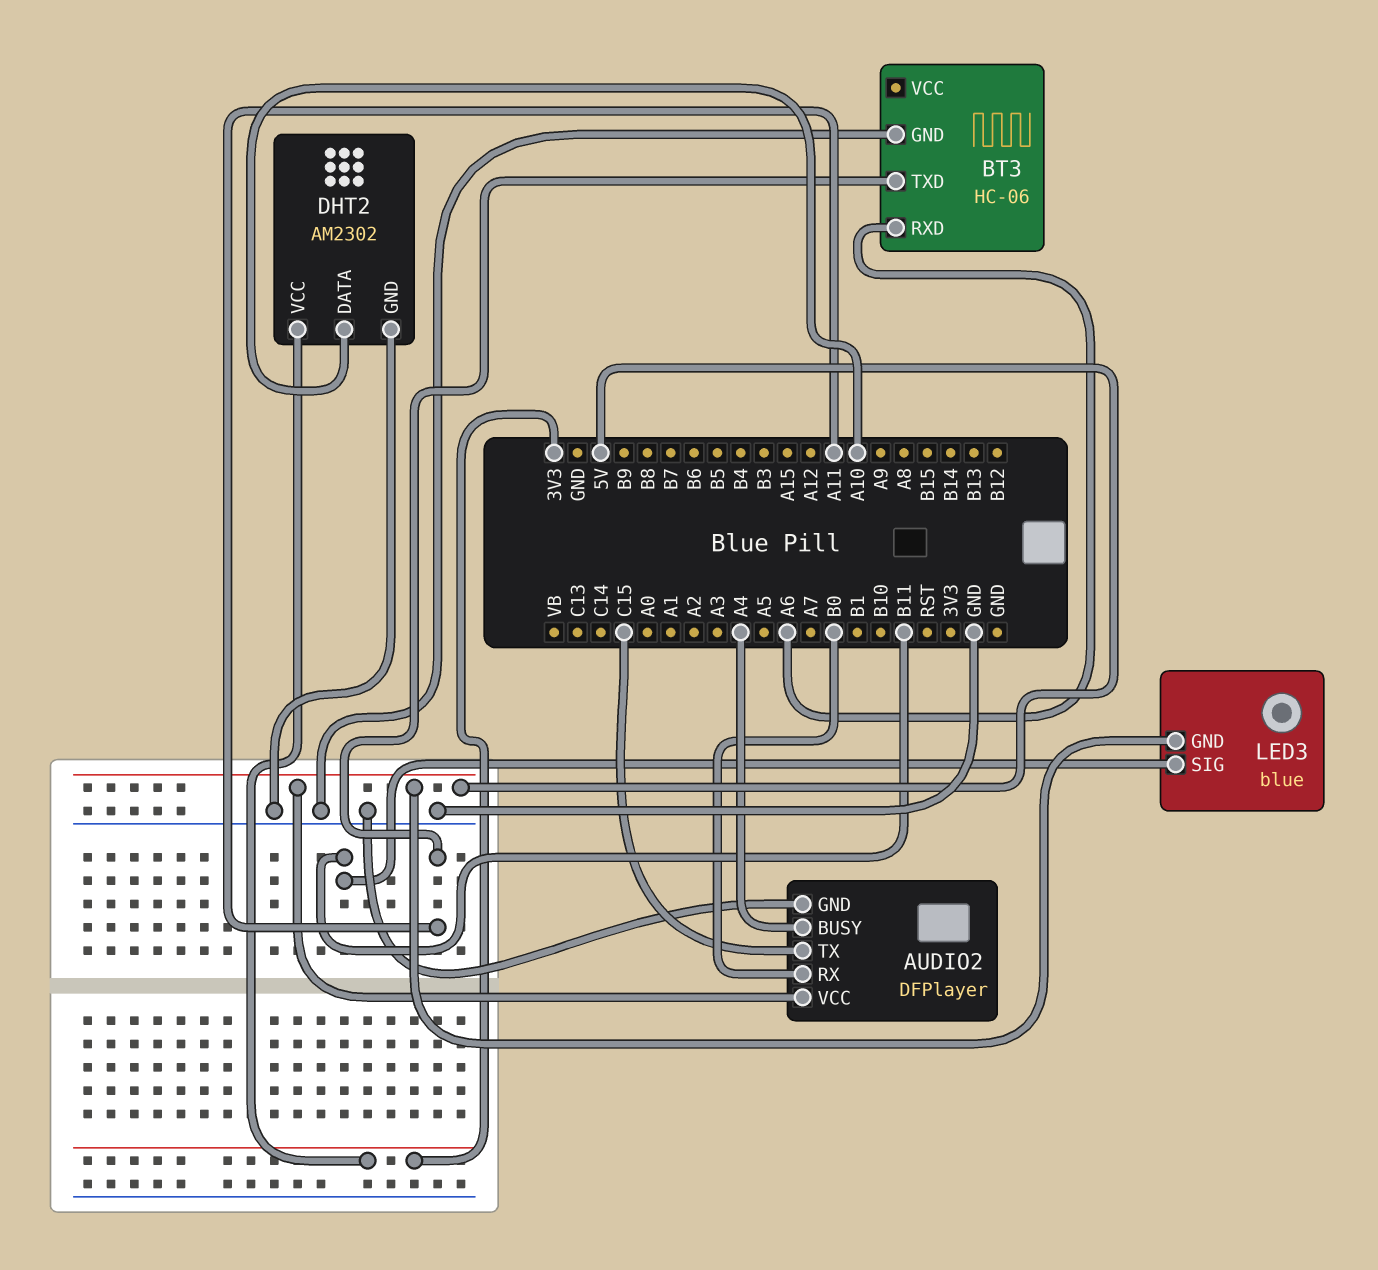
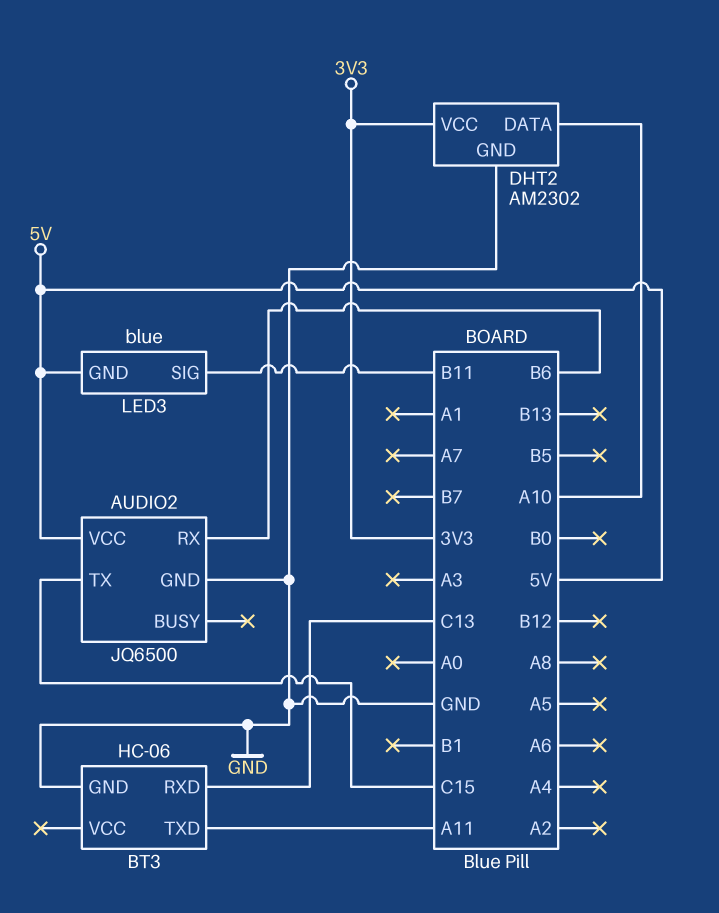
AUDIO2: DFPlayer -> JQ6500
AUDIO2 pin BUSY: A4 -> none
AUDIO2 pin RX: B0 -> B6
BT3 pin RXD: A6 -> C13

